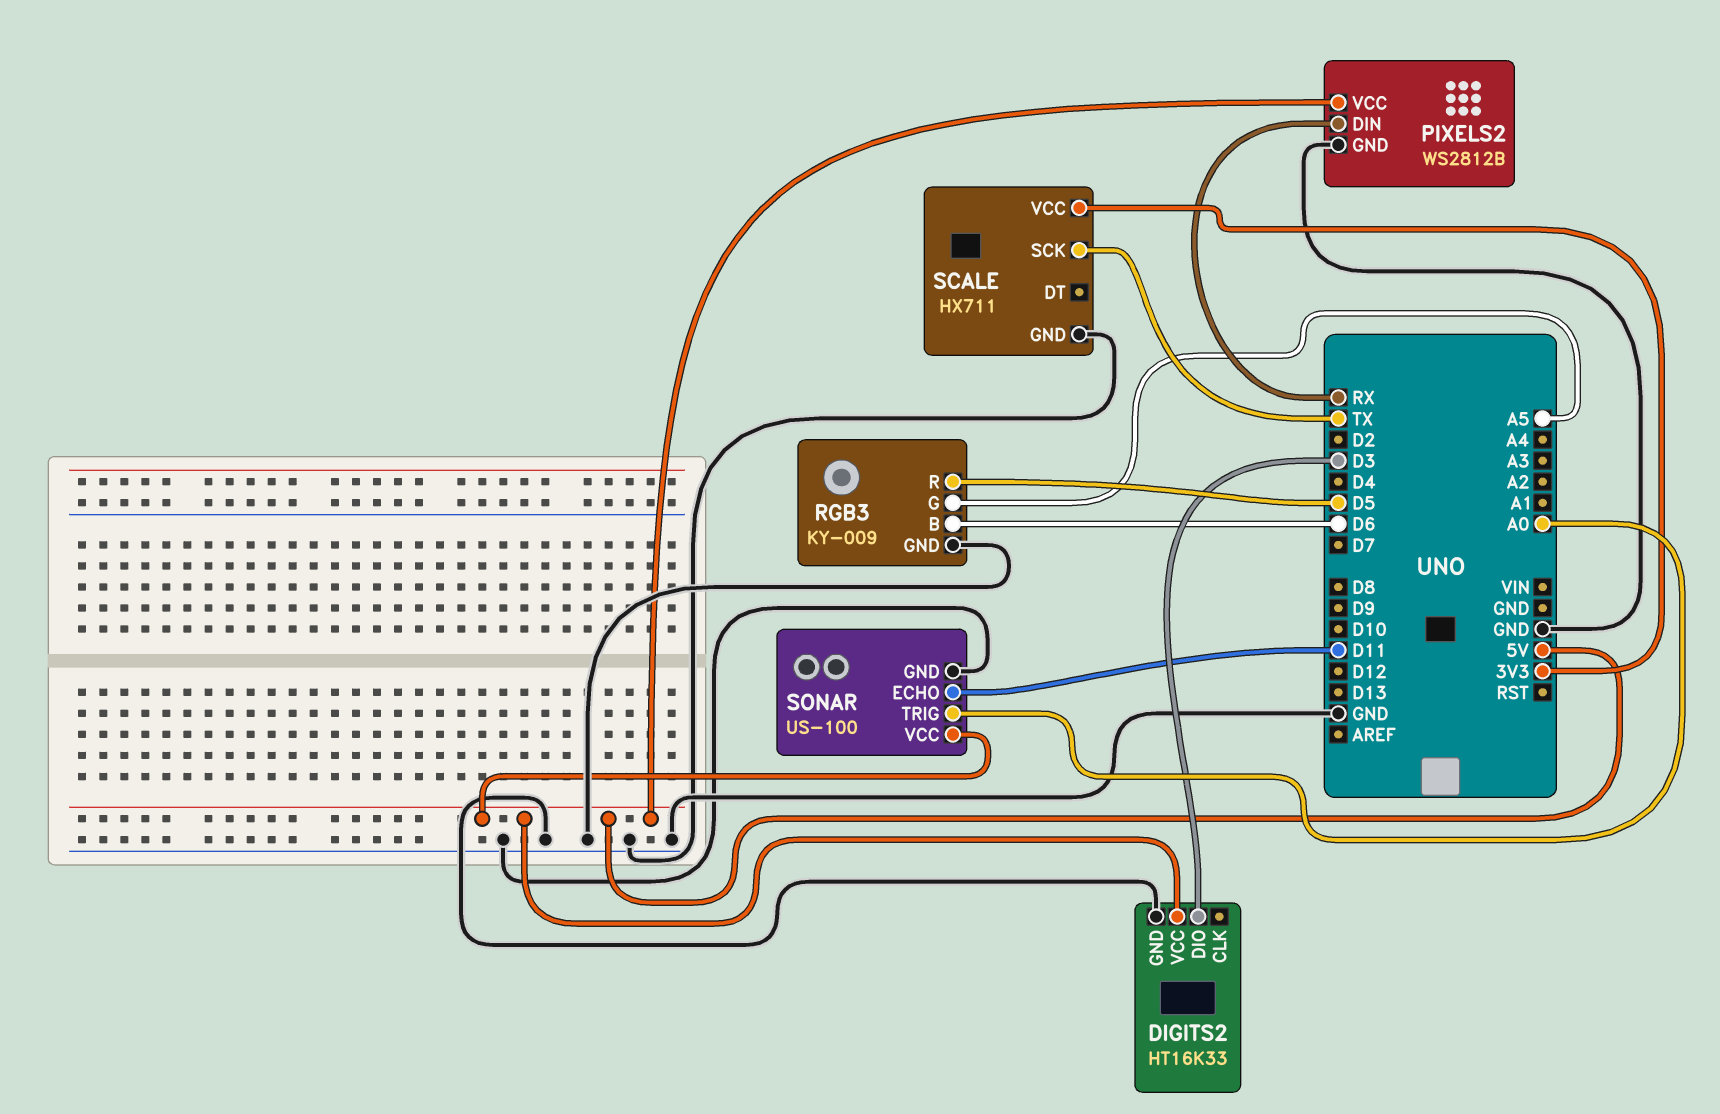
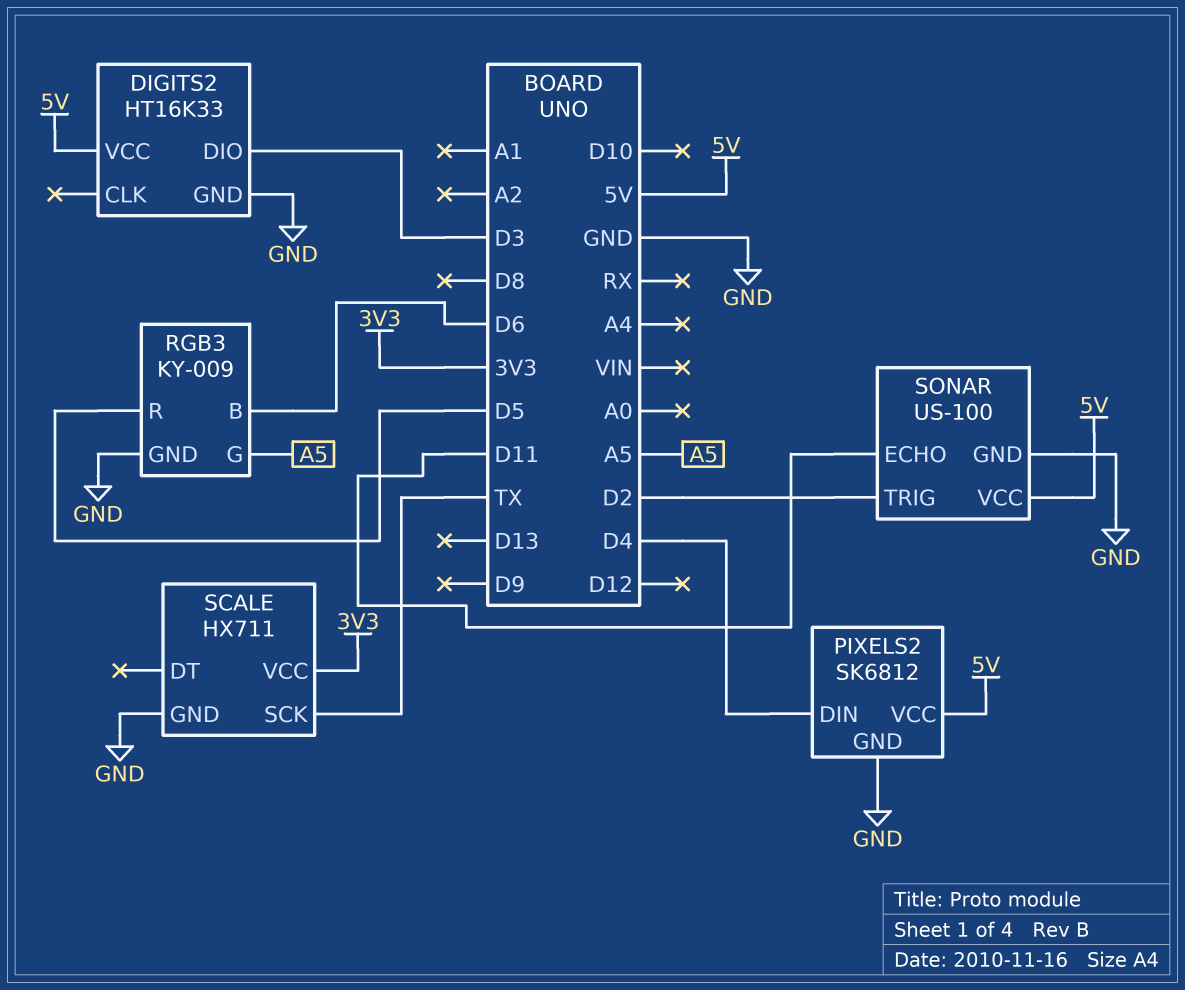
PIXELS2: WS2812B -> SK6812
PIXELS2 pin DIN: RX -> D4
SONAR pin TRIG: A0 -> D2

